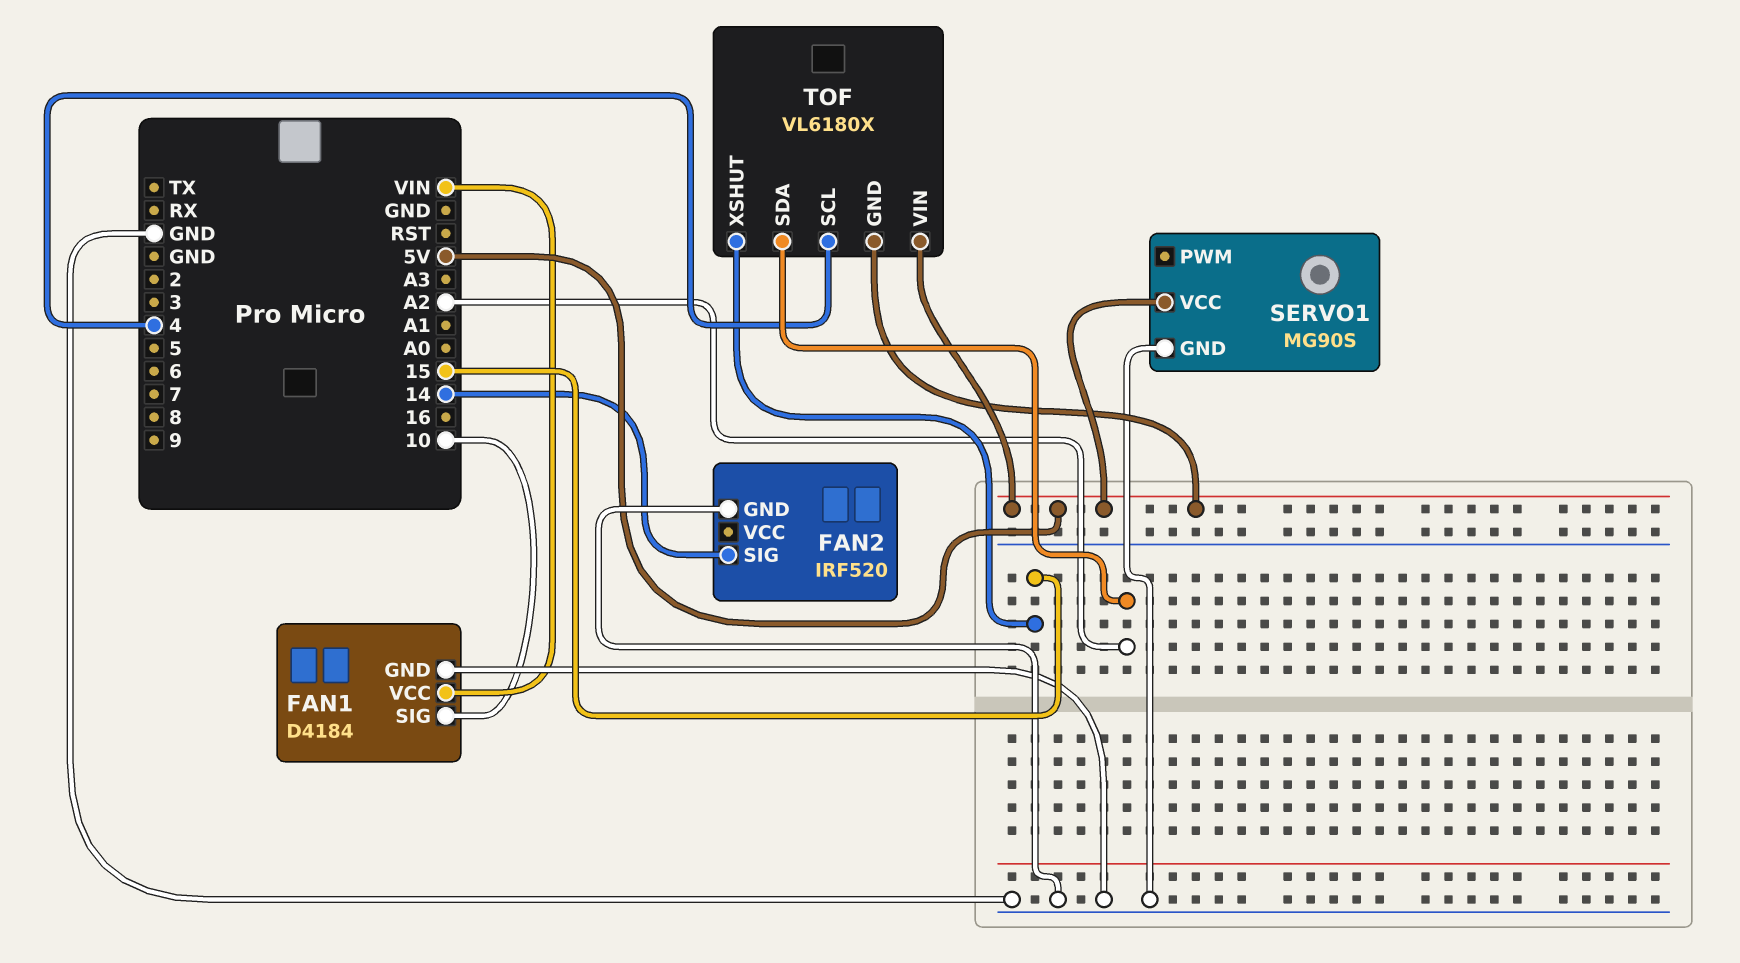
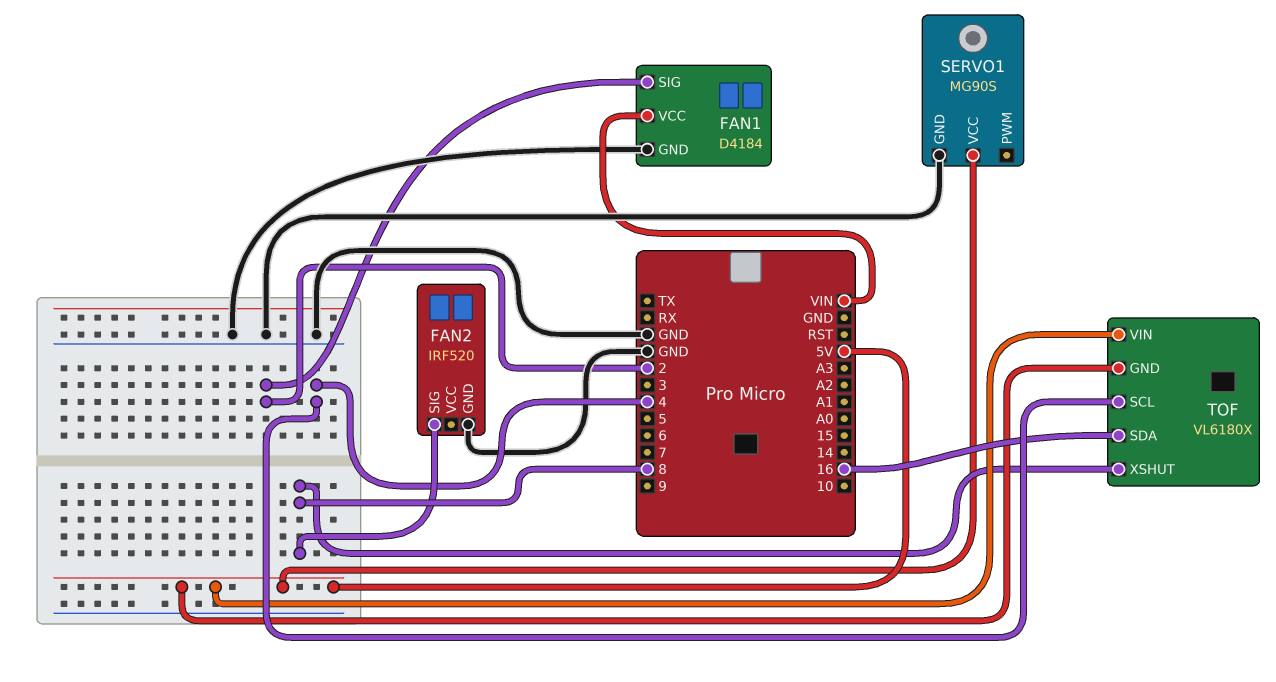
FAN1 pin SIG: 10 -> 2
FAN2 pin SIG: 14 -> 8
TOF pin SDA: A2 -> 16
TOF pin XSHUT: 15 -> 8

